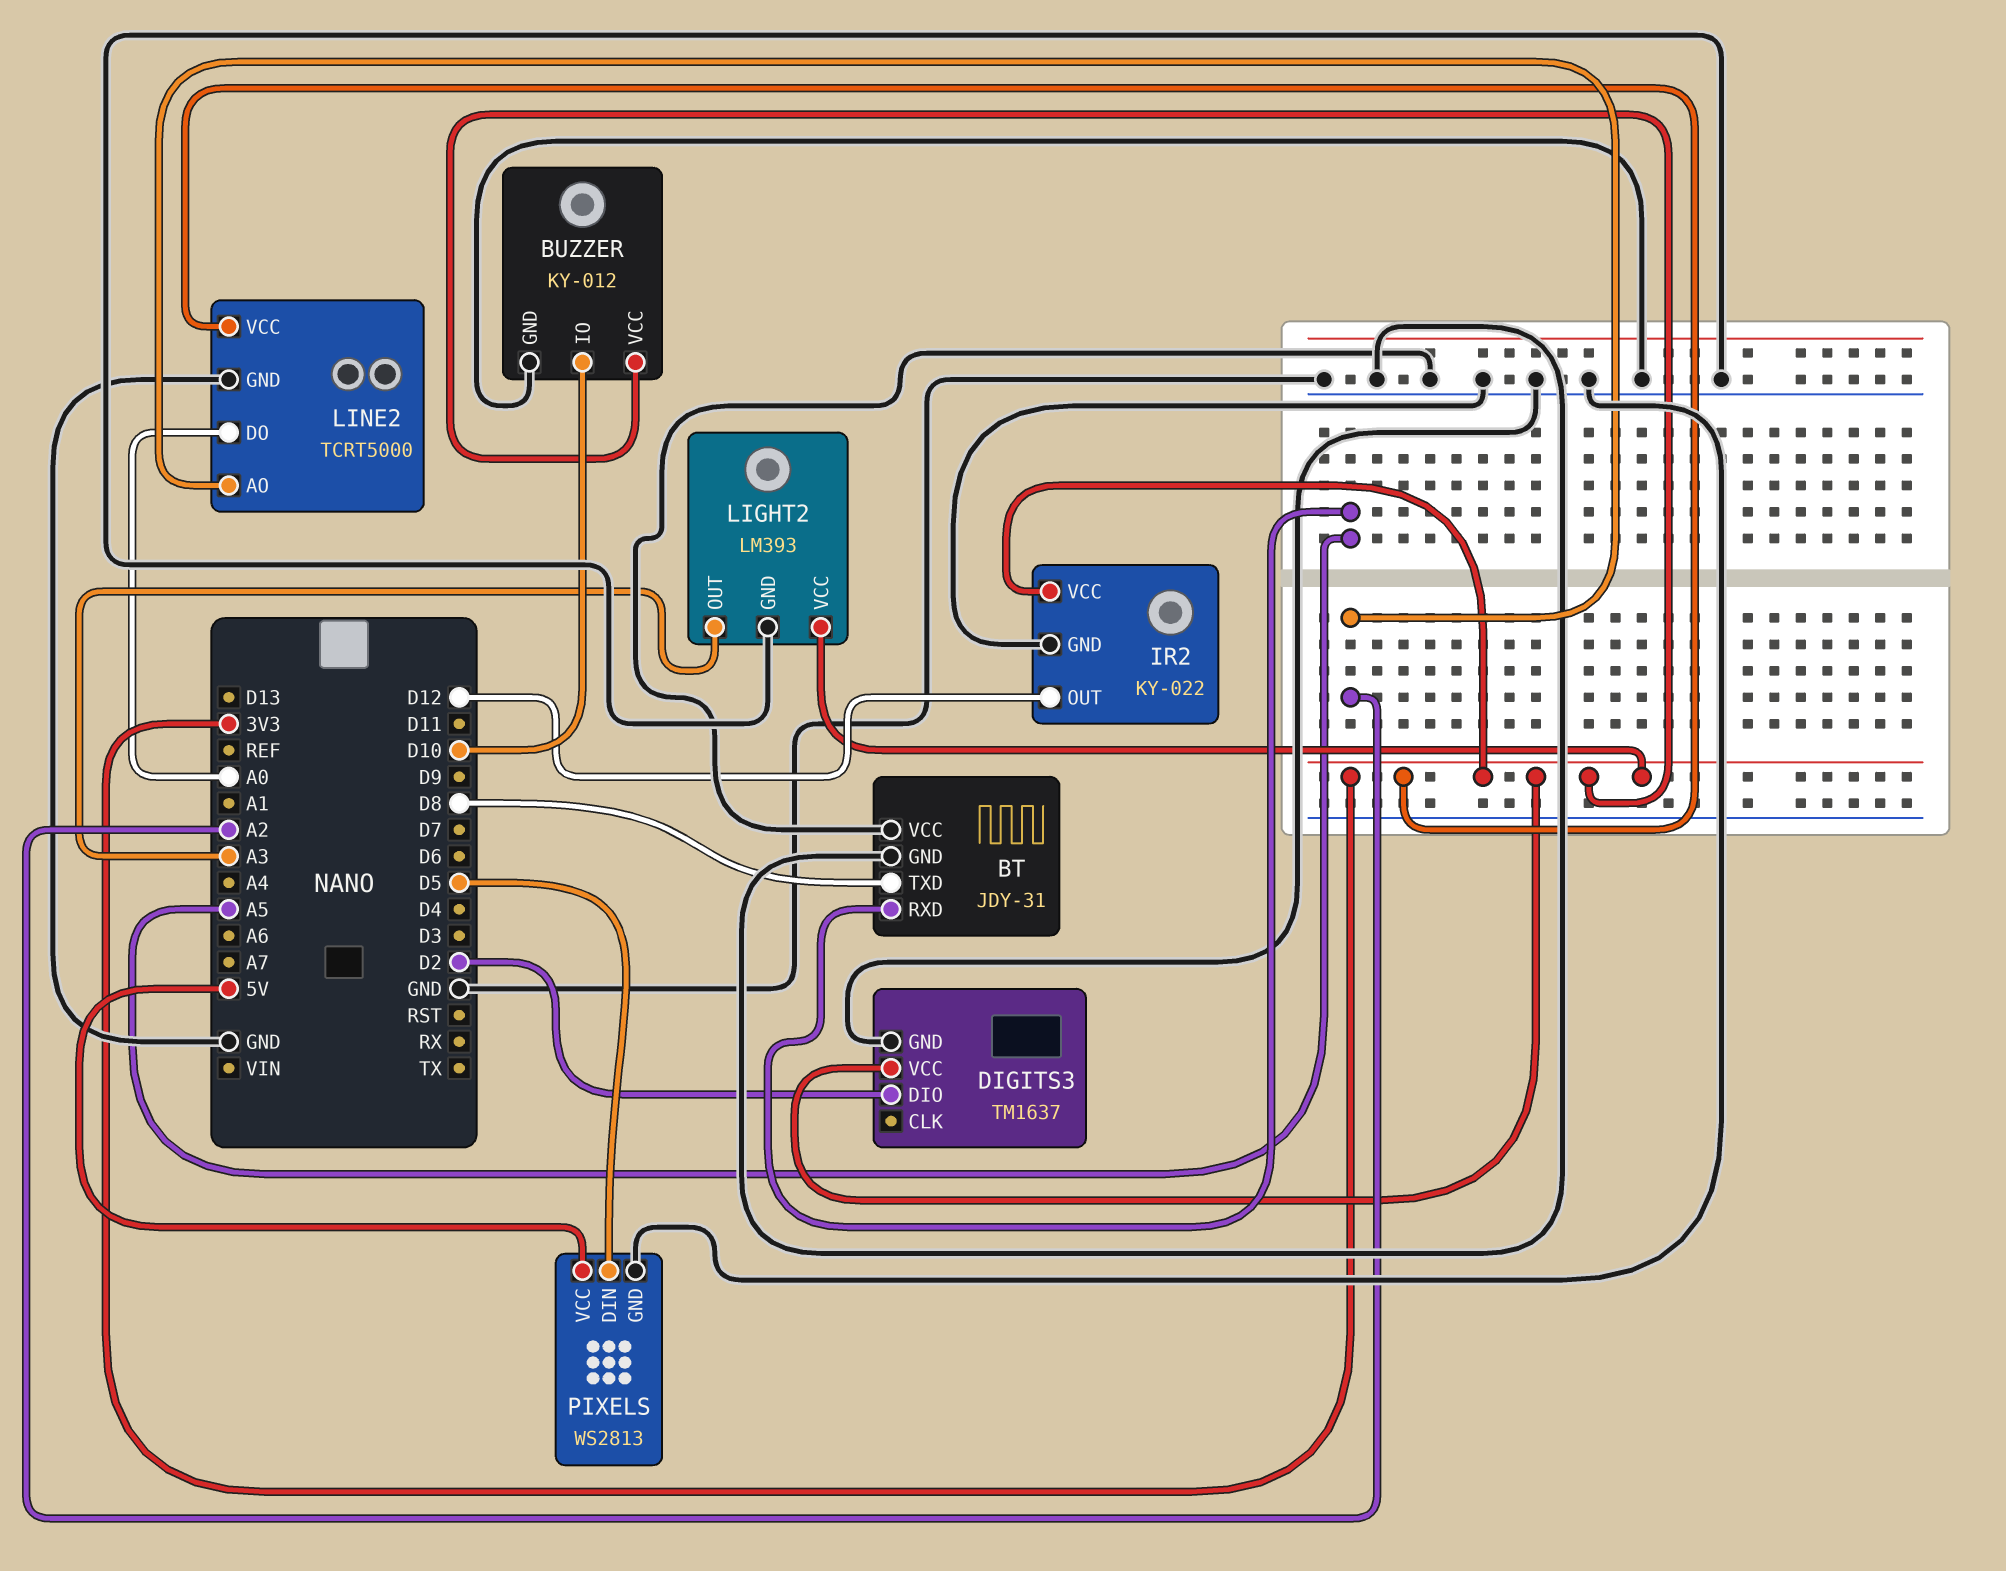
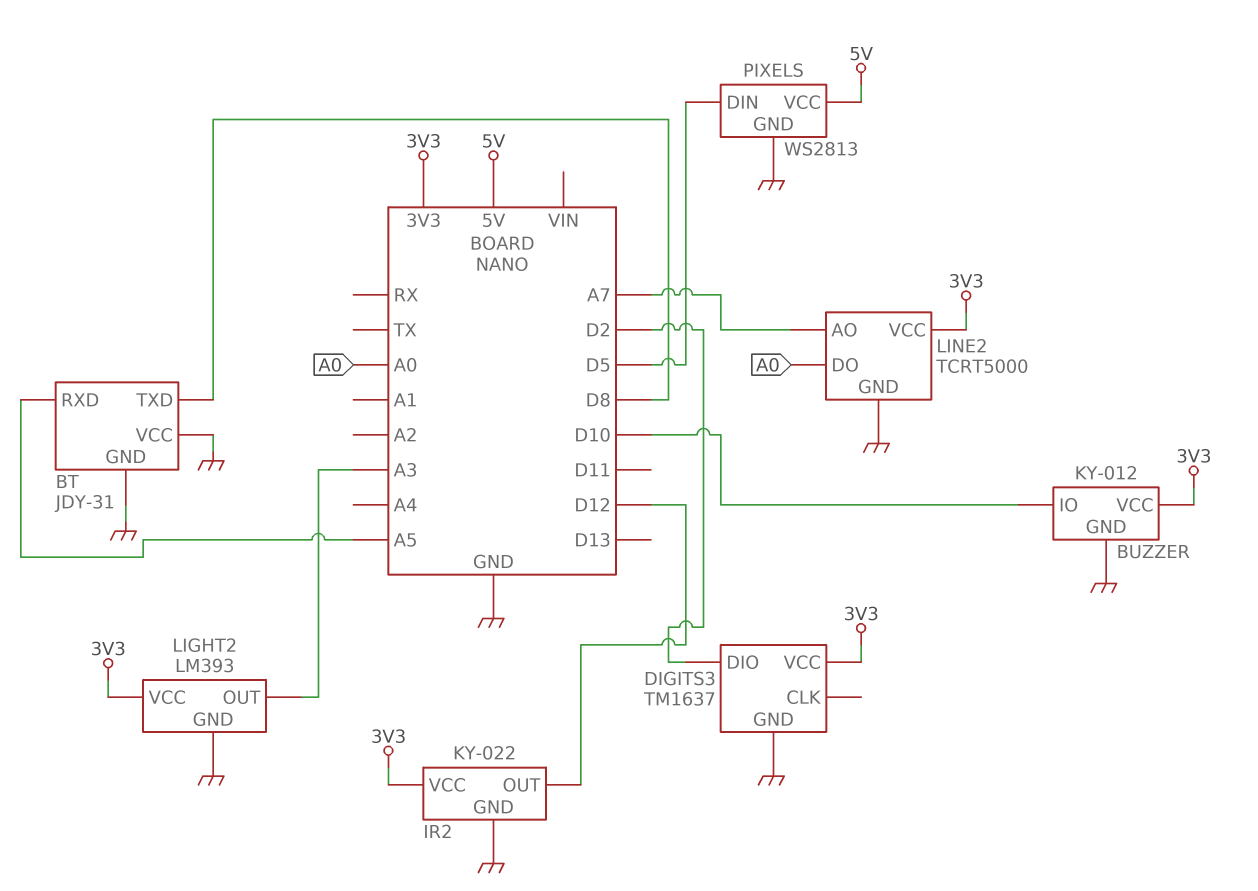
LINE2 pin AO: A2 -> A7

